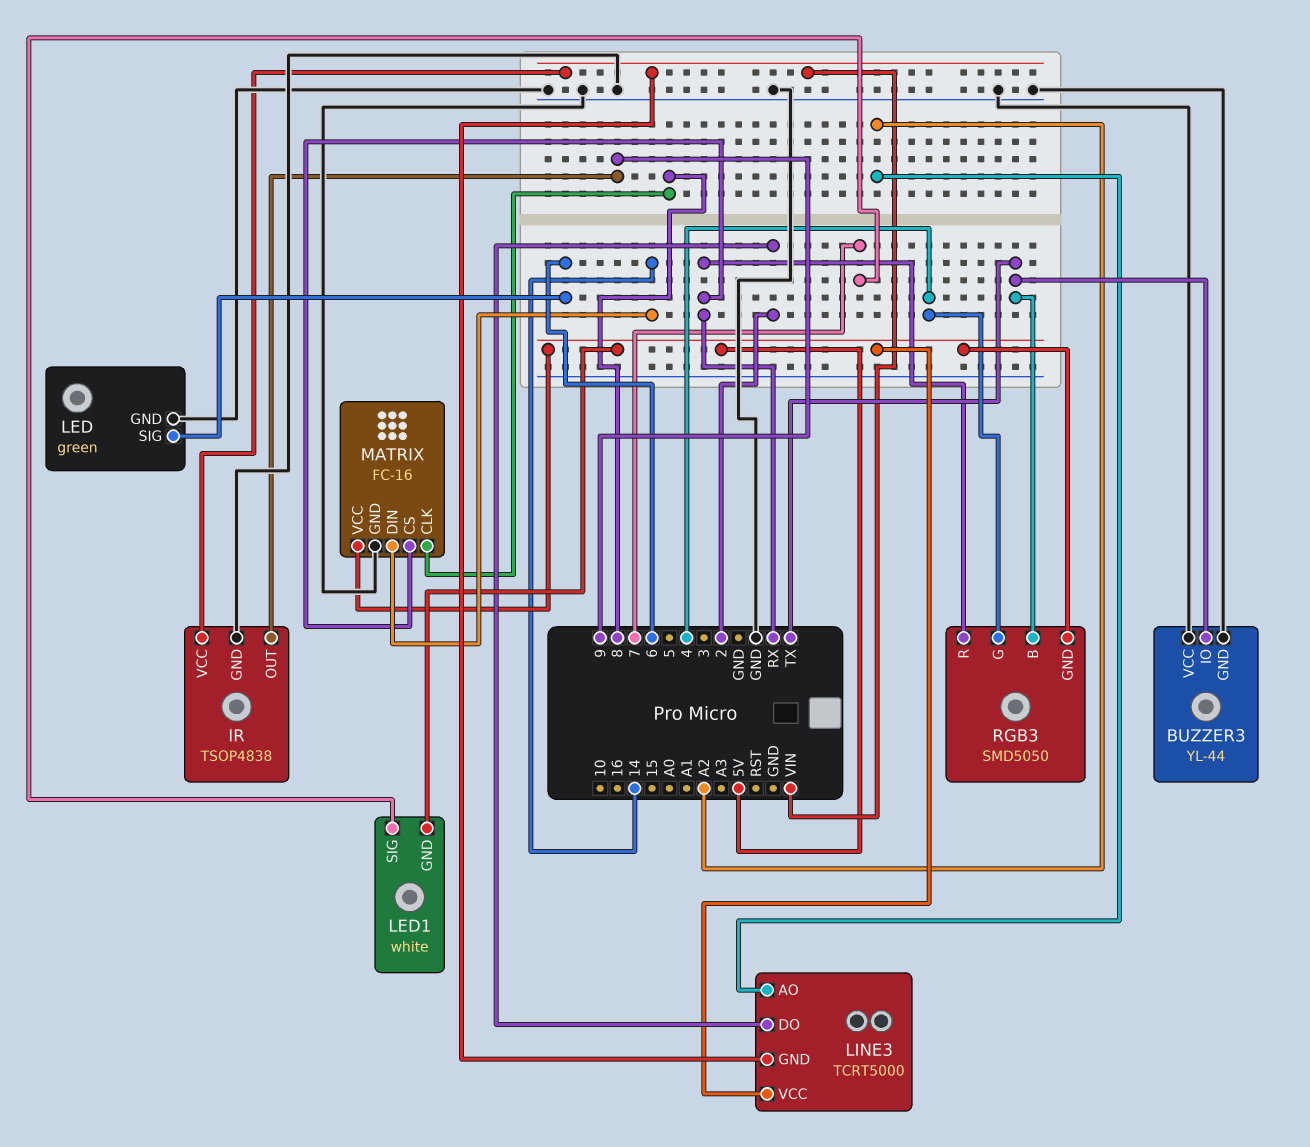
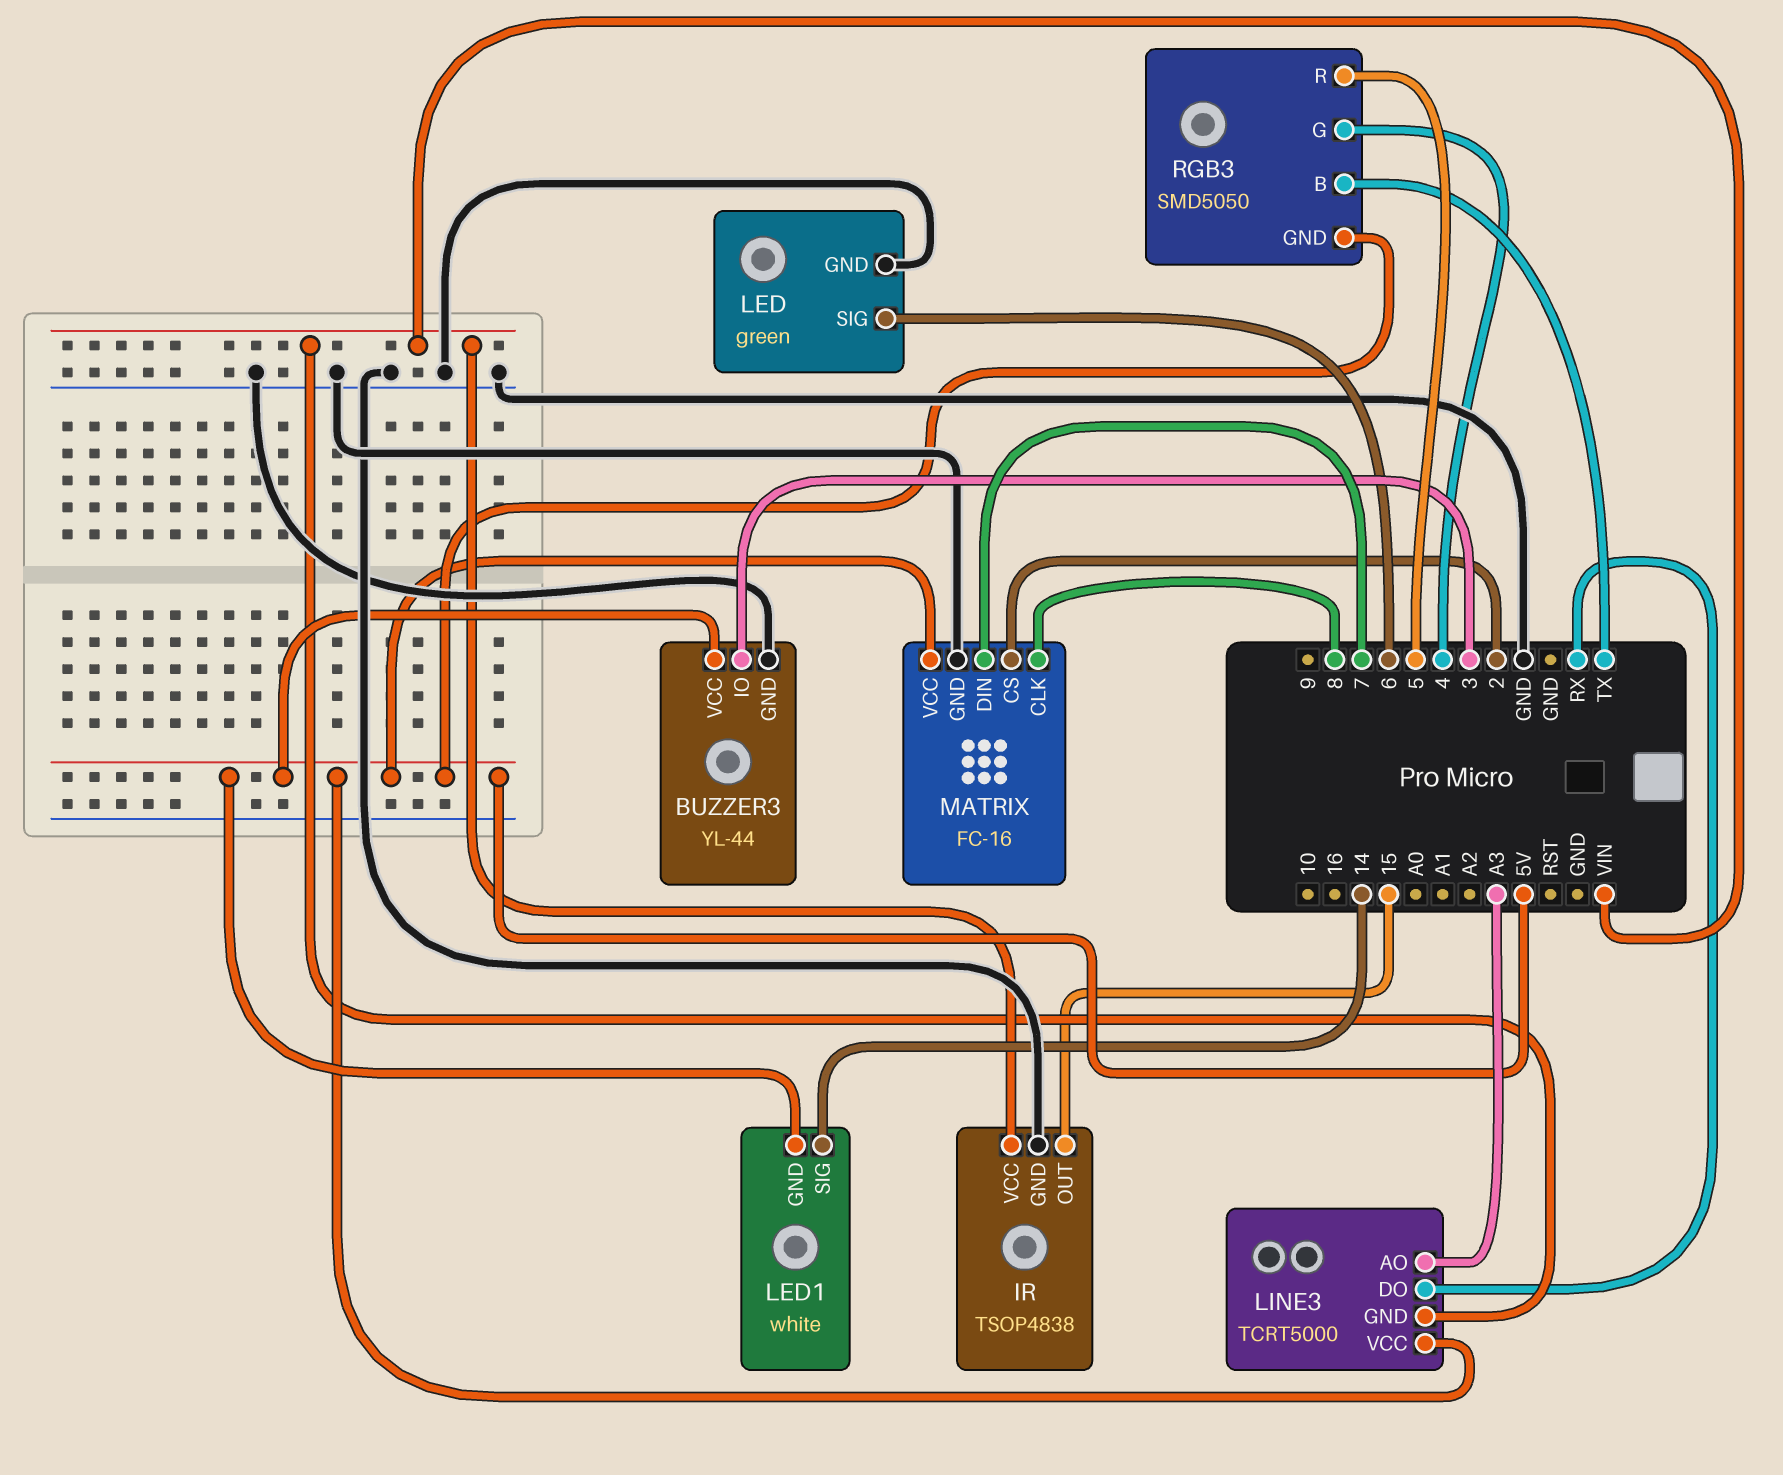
BUZZER3 pin IO: TX -> 3
BUZZER3 pin VCC: GND -> 5V
IR pin OUT: 9 -> 15
LED1 pin SIG: 7 -> 14
LINE3 pin AO: A2 -> A3
LINE3 pin DO: 2 -> RX
MATRIX pin CS: RX -> 2
MATRIX pin DIN: 14 -> 7
RGB3 pin R: RX -> 5

